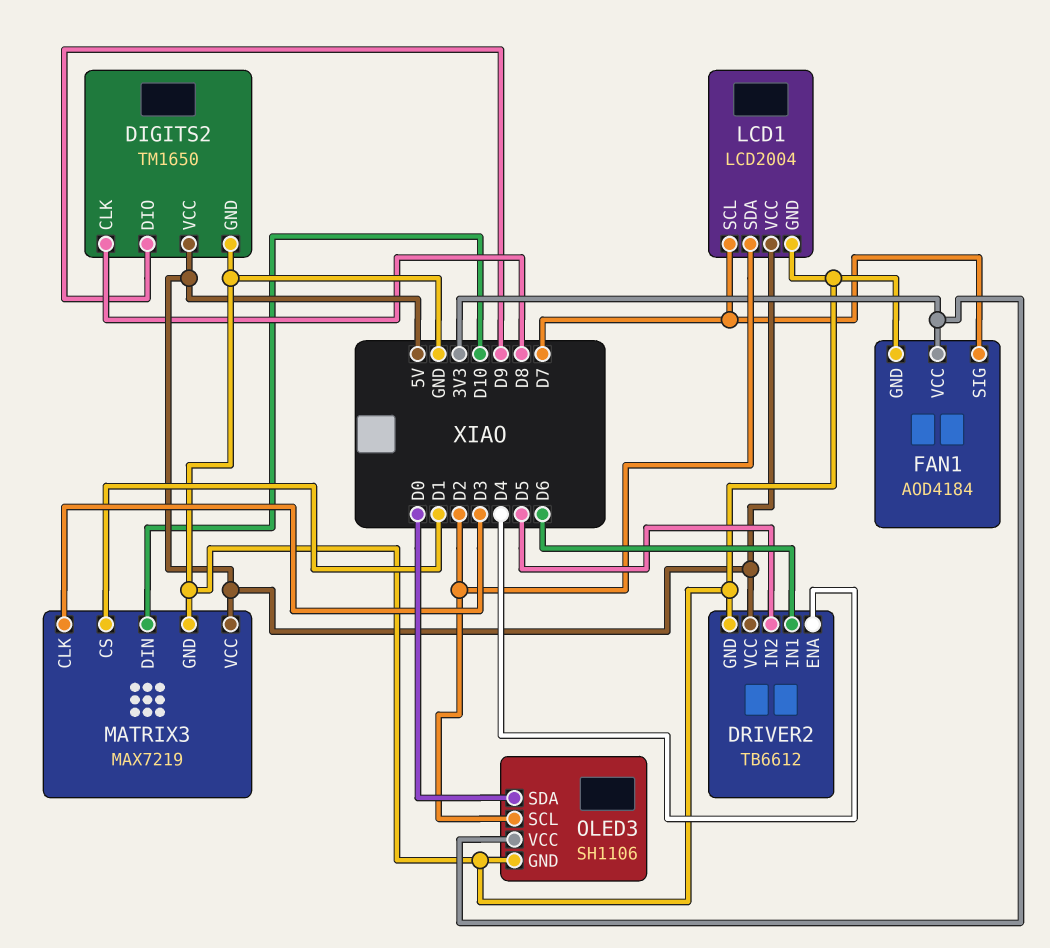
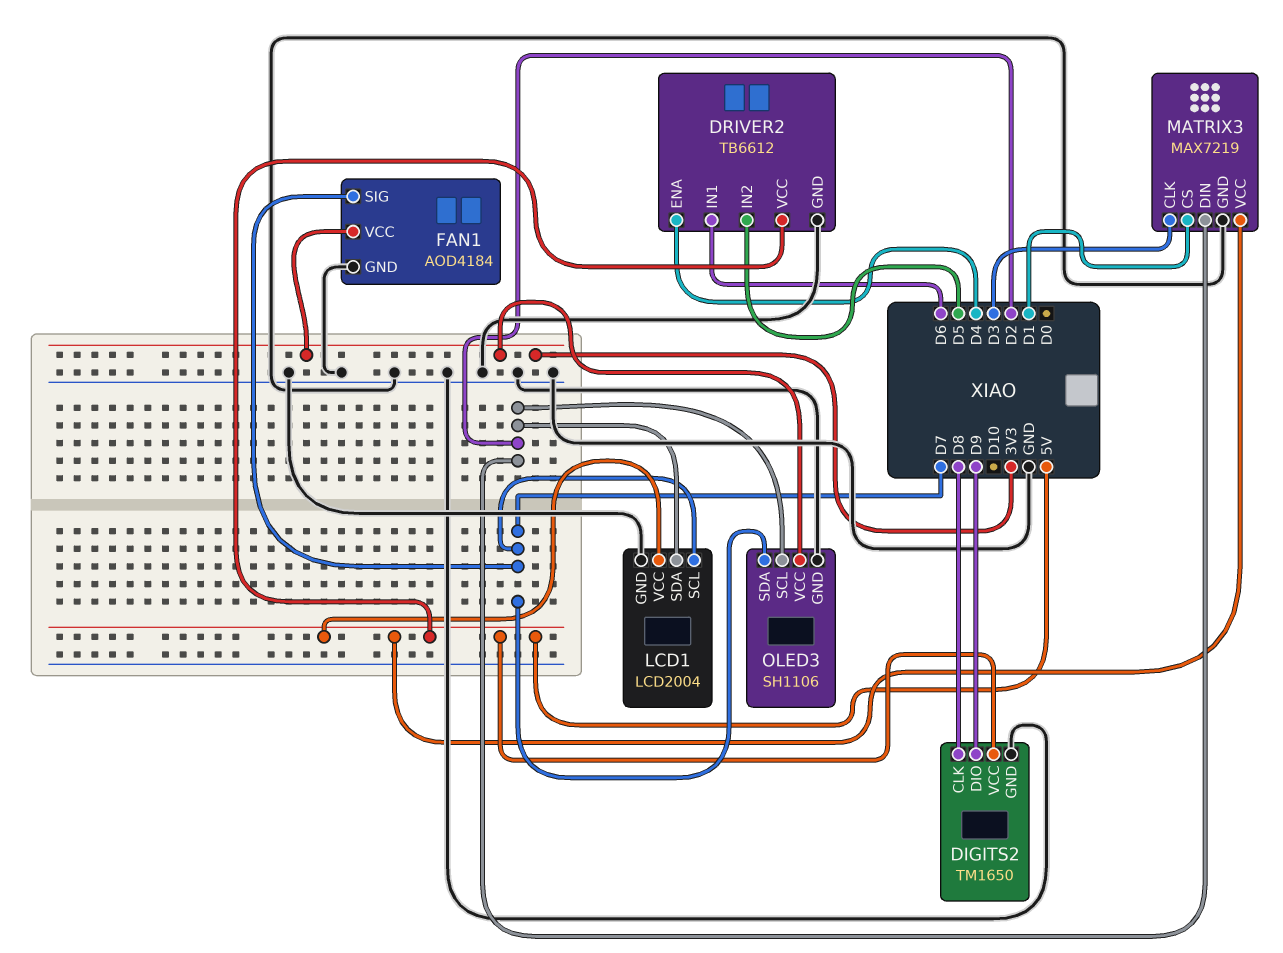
MATRIX3 pin DIN: D10 -> D2
OLED3 pin SDA: D0 -> D7

